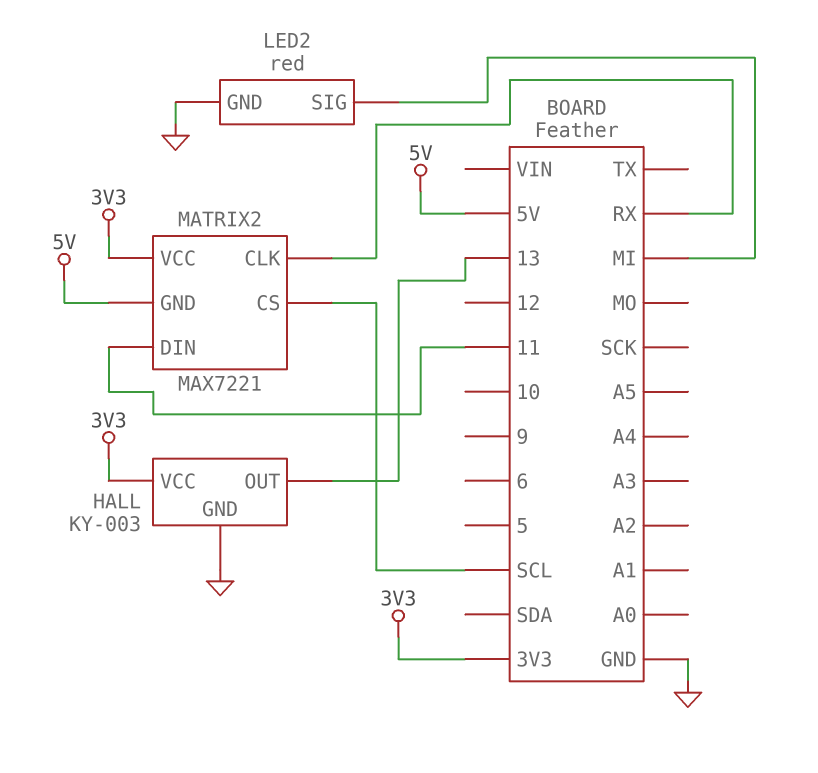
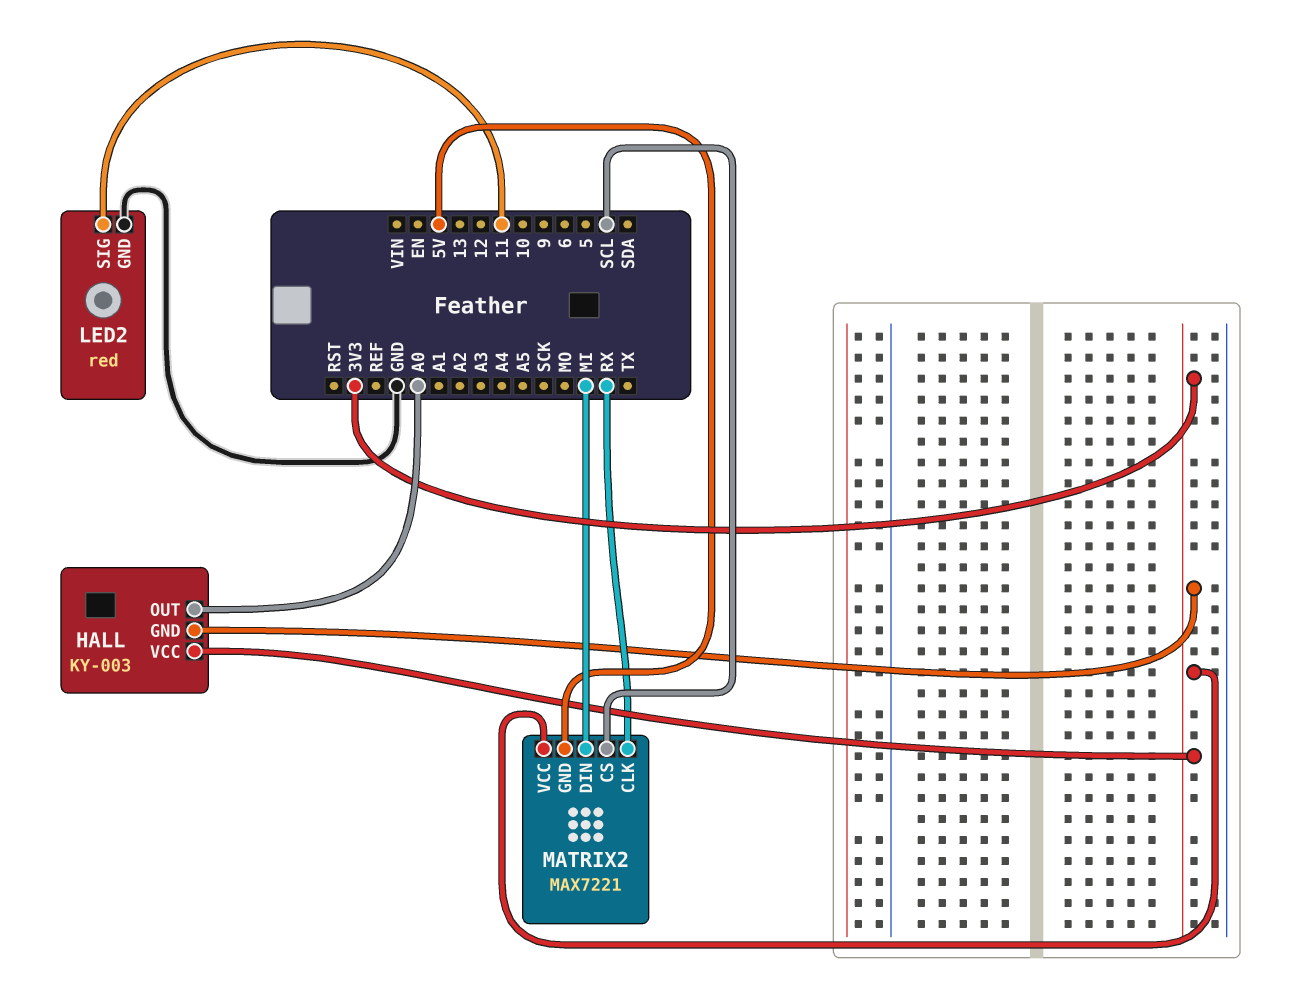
HALL pin GND: GND -> 3V3
HALL pin OUT: 13 -> A0
LED2 pin SIG: MI -> 11
MATRIX2 pin DIN: 11 -> MI

